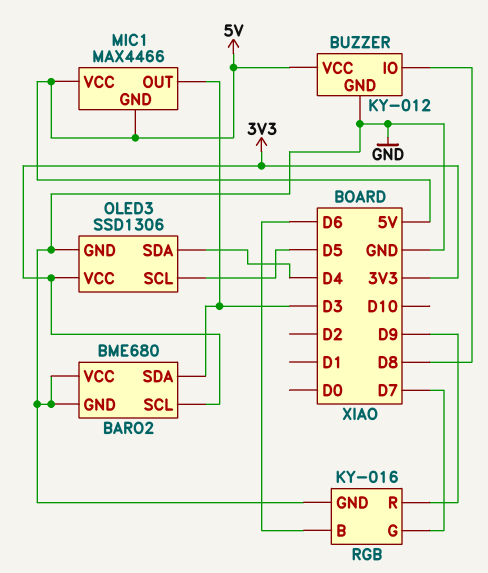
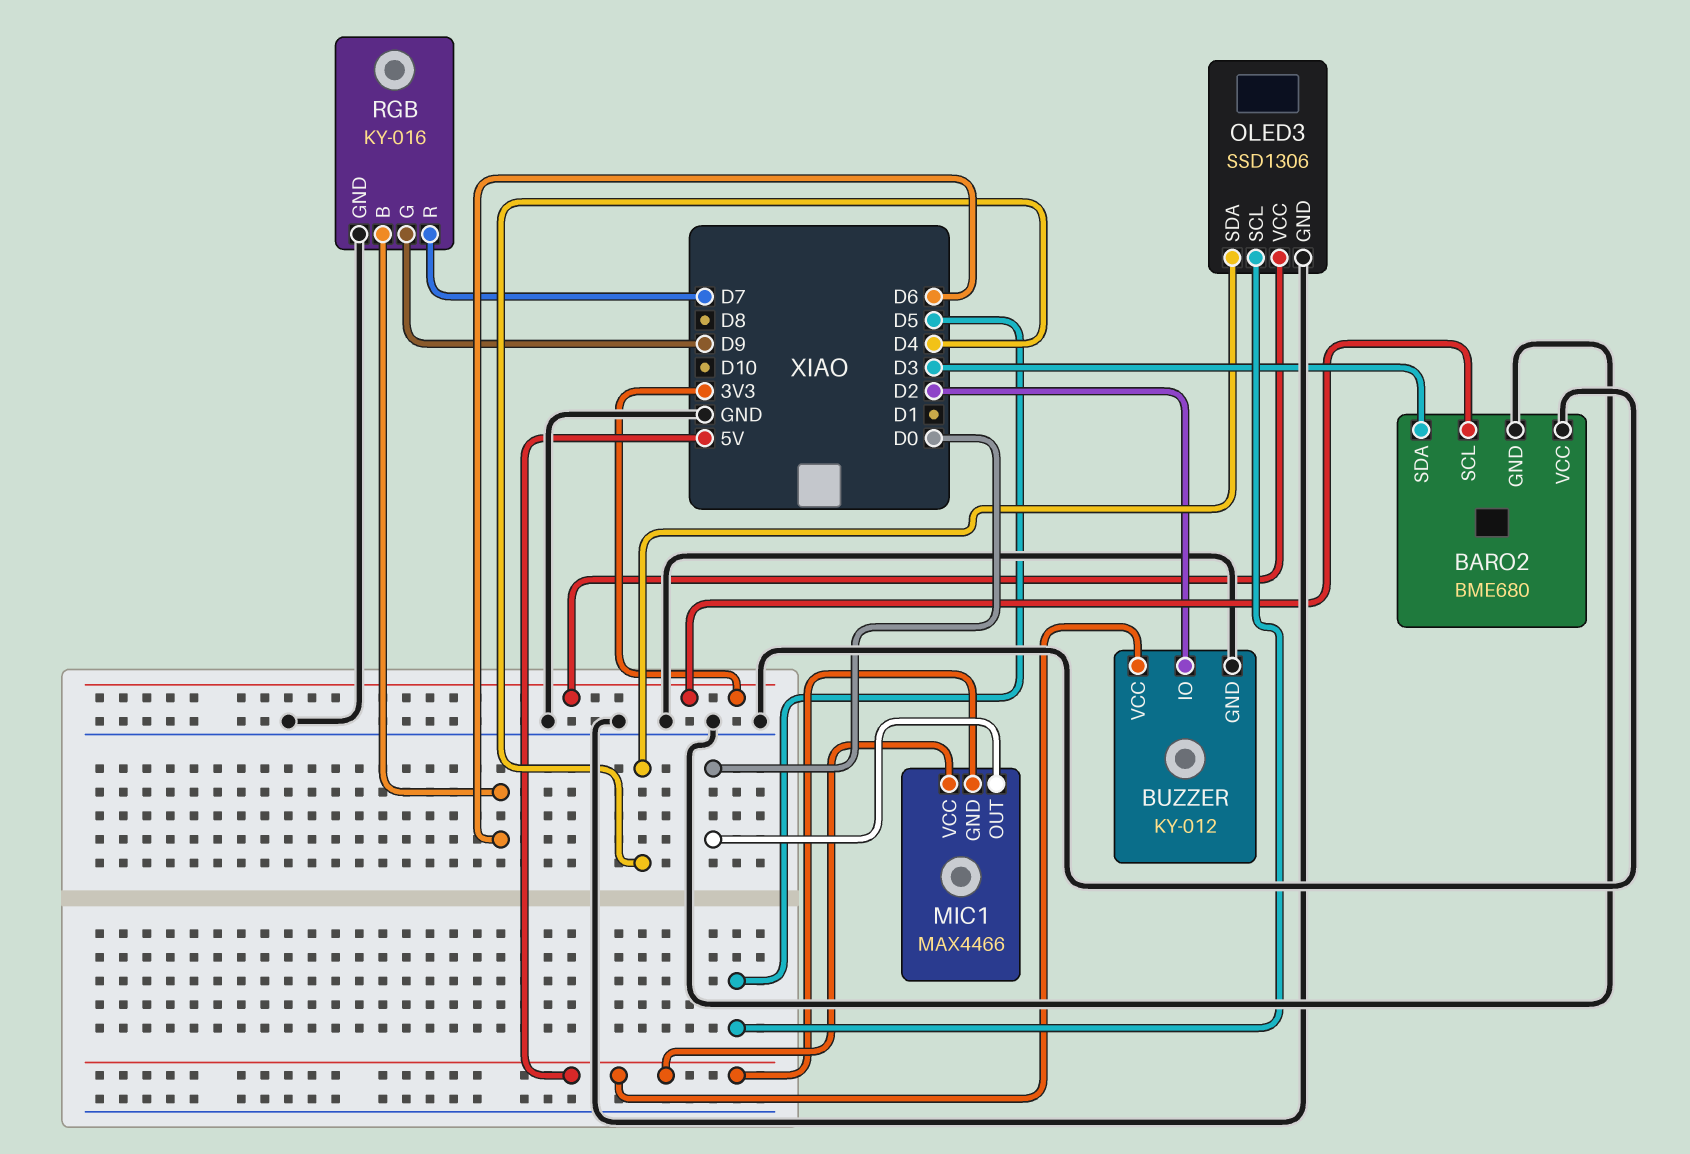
BUZZER pin IO: D8 -> D2
MIC1 pin OUT: D3 -> D0
RGB pin G: D7 -> D9
RGB pin R: D9 -> D7

